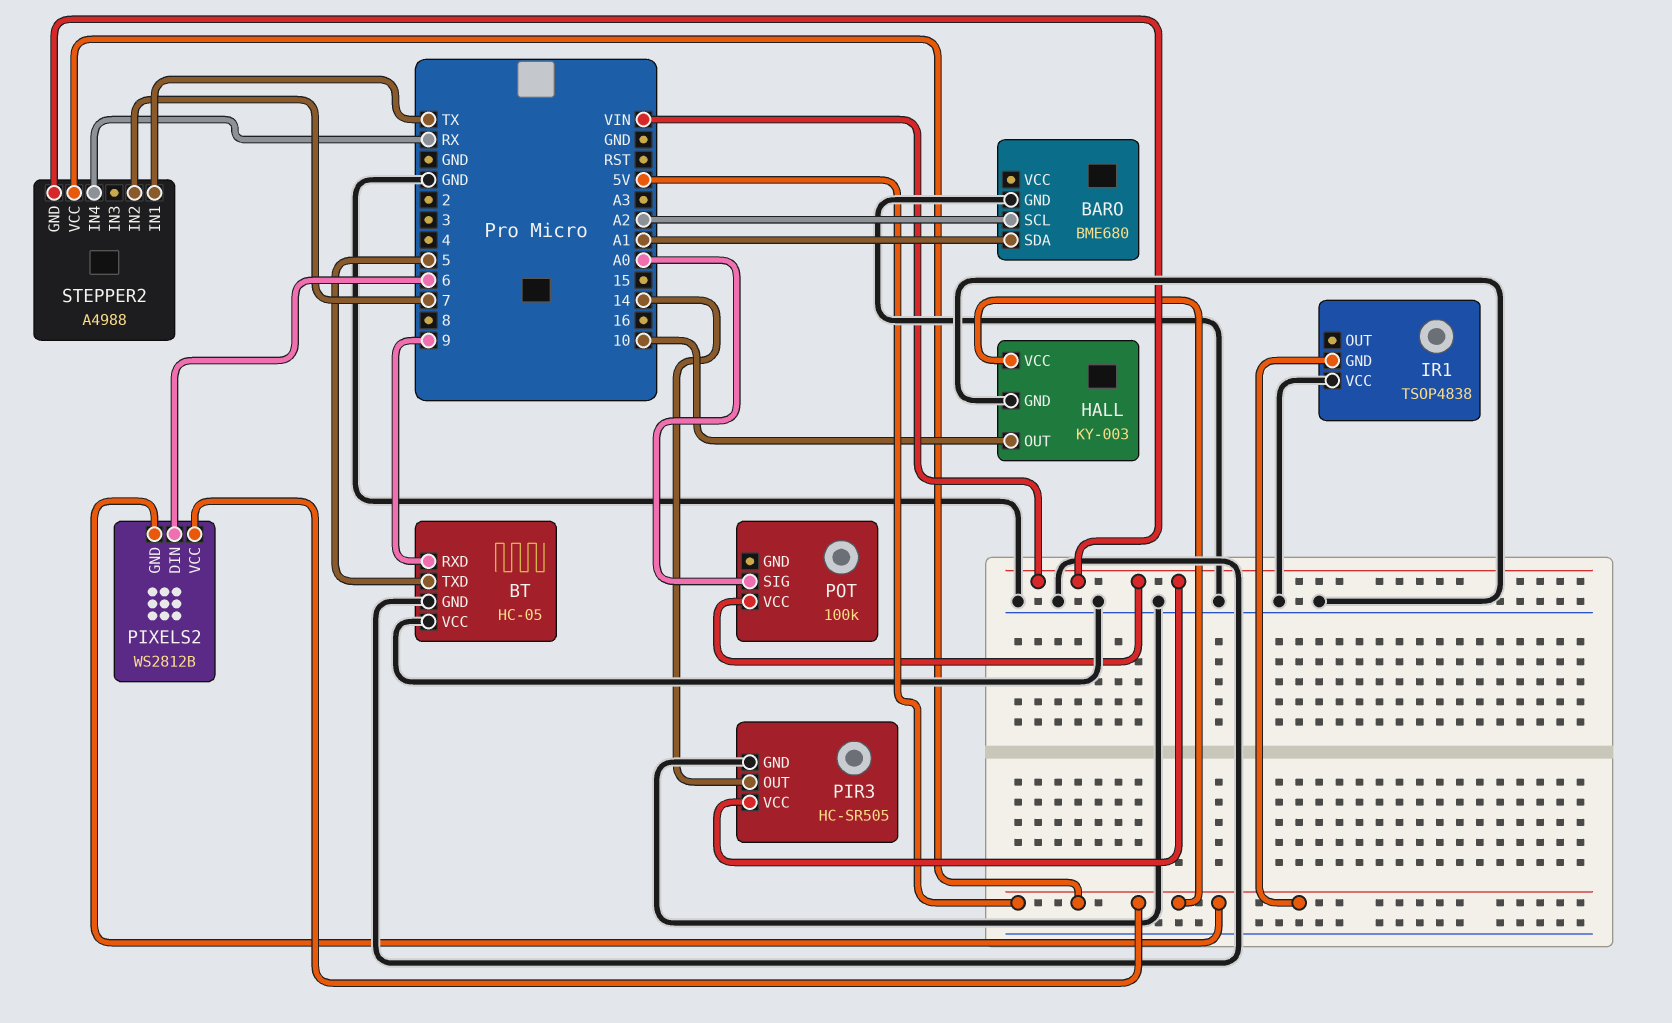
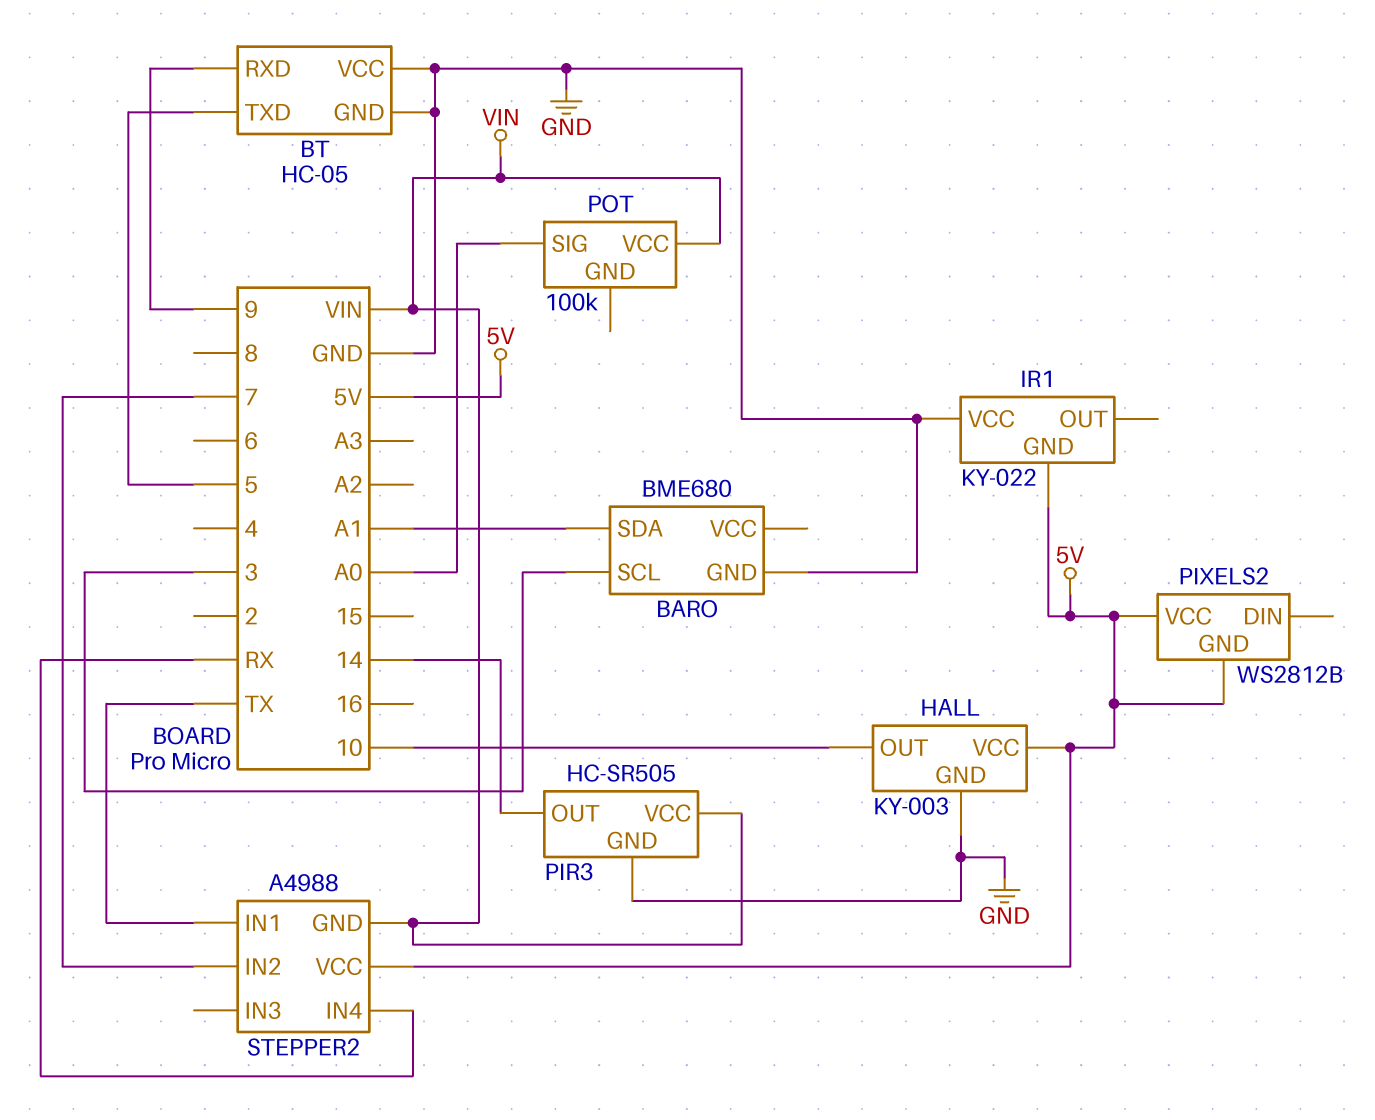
BARO pin SCL: A2 -> 3
IR1: TSOP4838 -> KY-022
PIXELS2 pin DIN: 6 -> none

